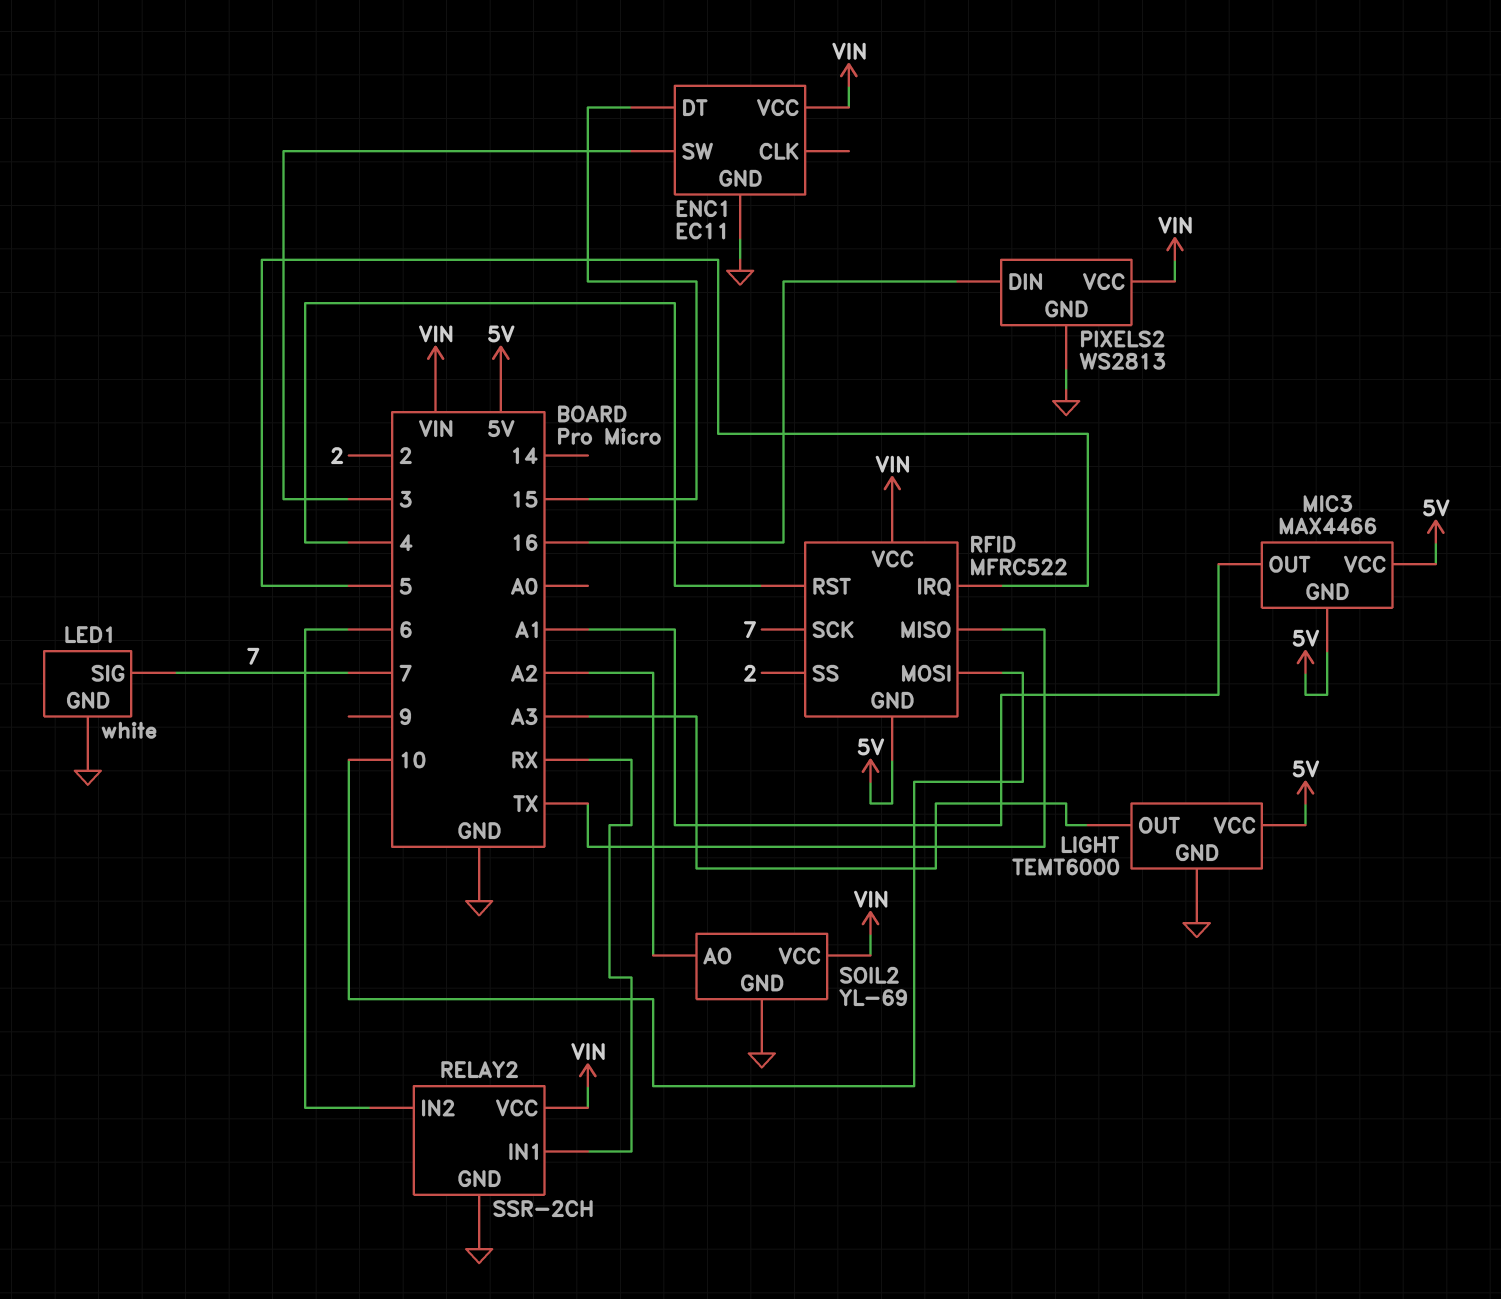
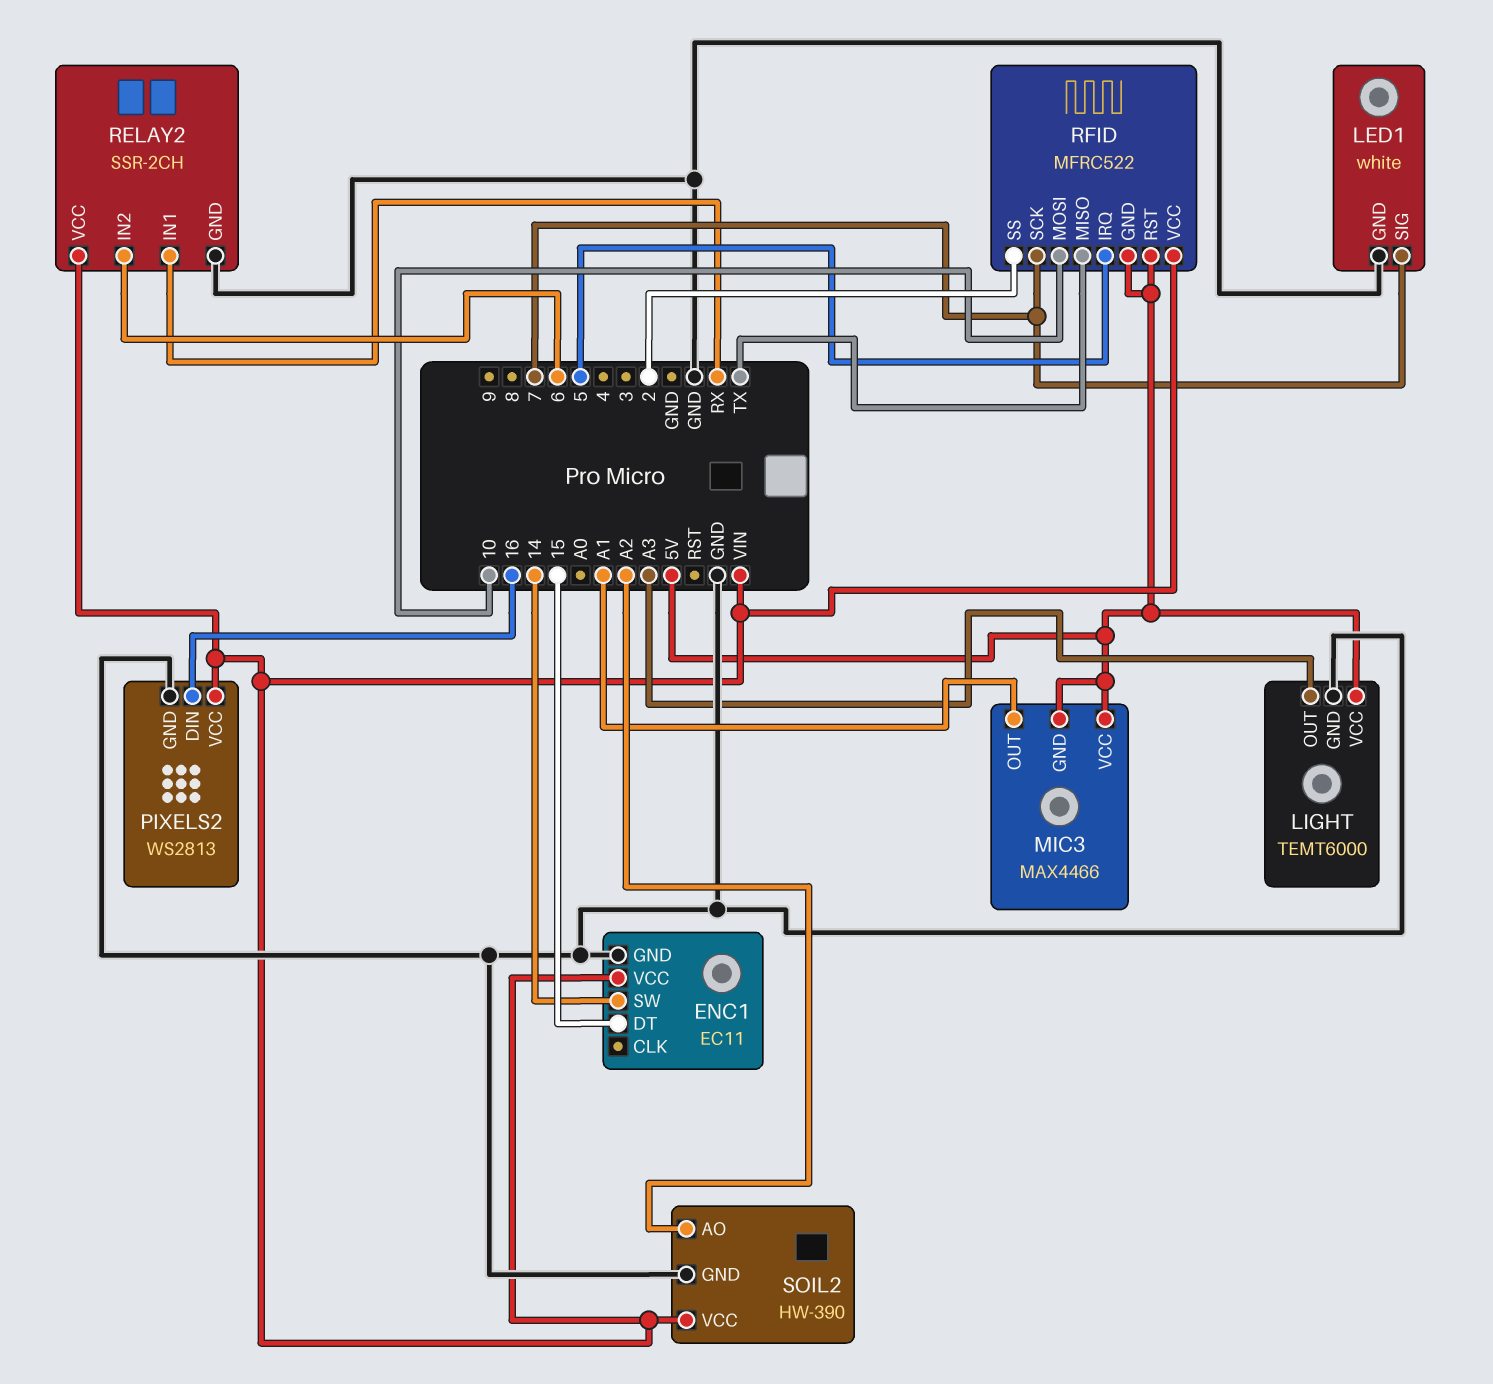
ENC1 pin SW: 3 -> 14
RFID pin RST: 4 -> 5V
SOIL2: YL-69 -> HW-390

